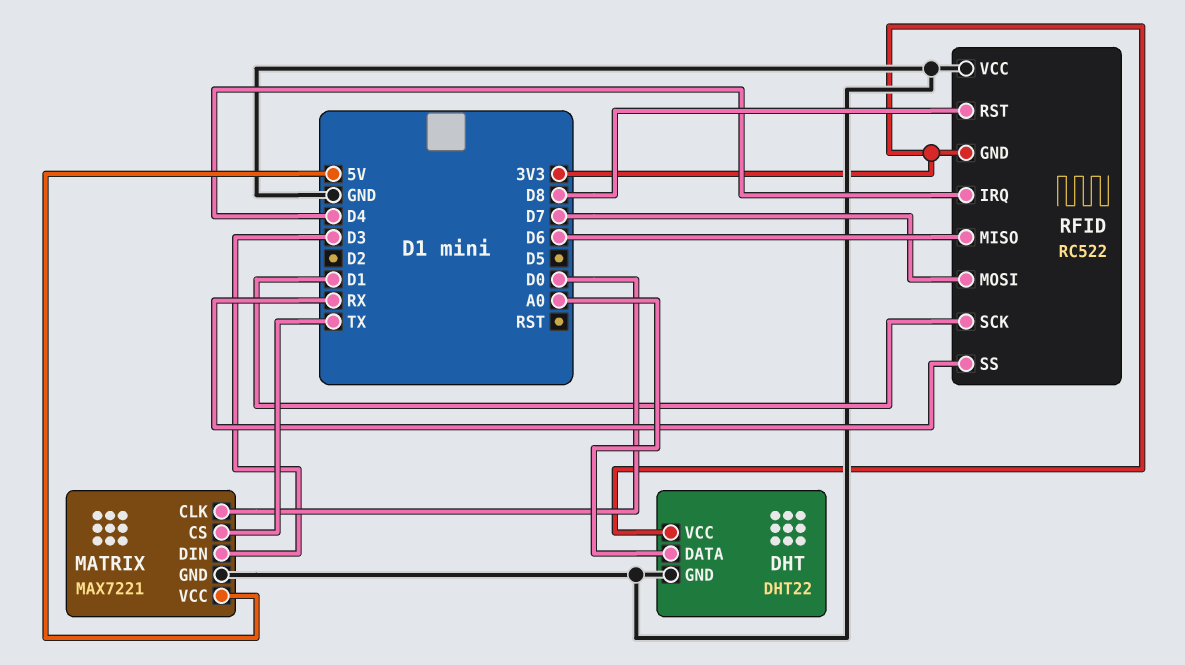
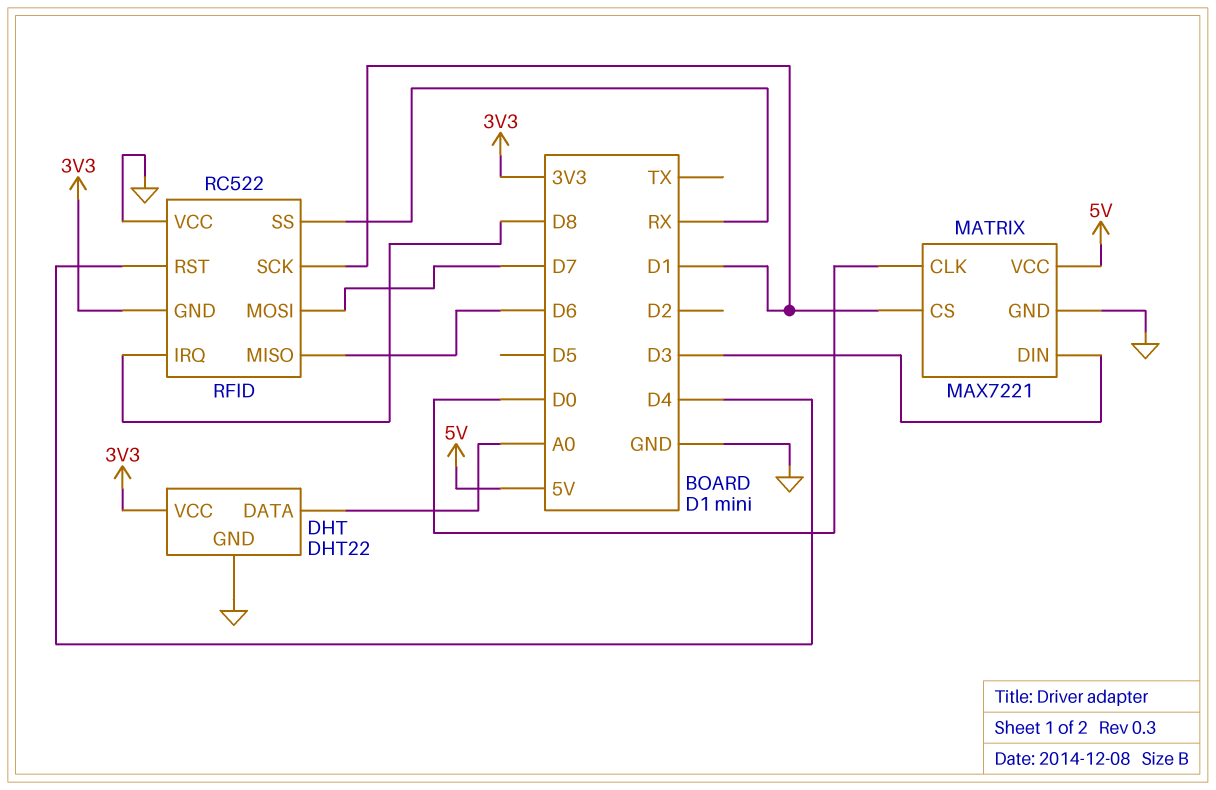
MATRIX pin CS: TX -> D1
RFID pin IRQ: D4 -> D8
RFID pin RST: D8 -> D4

